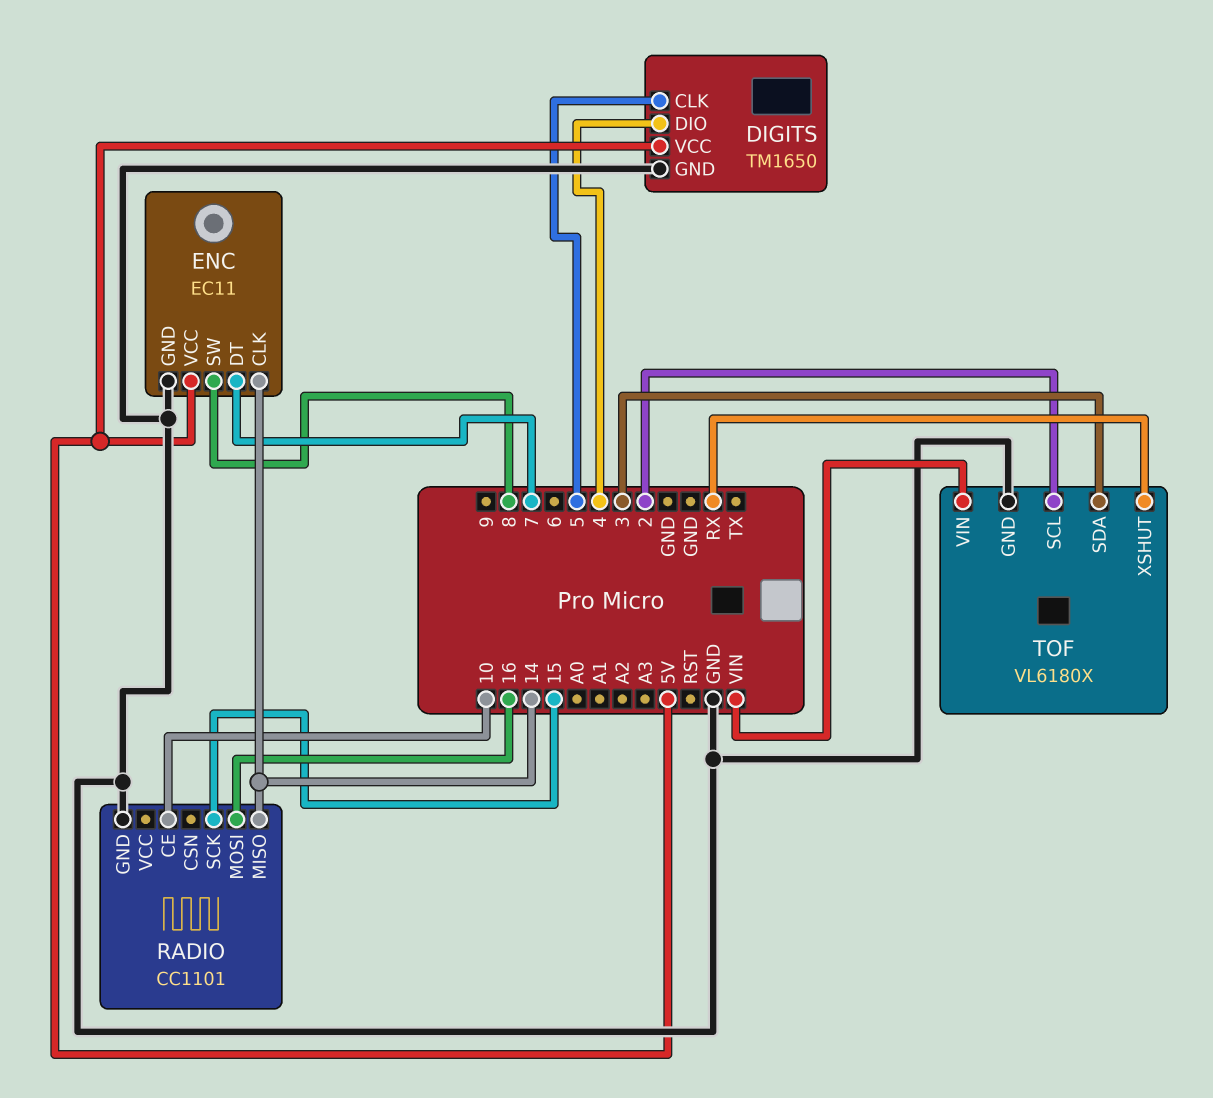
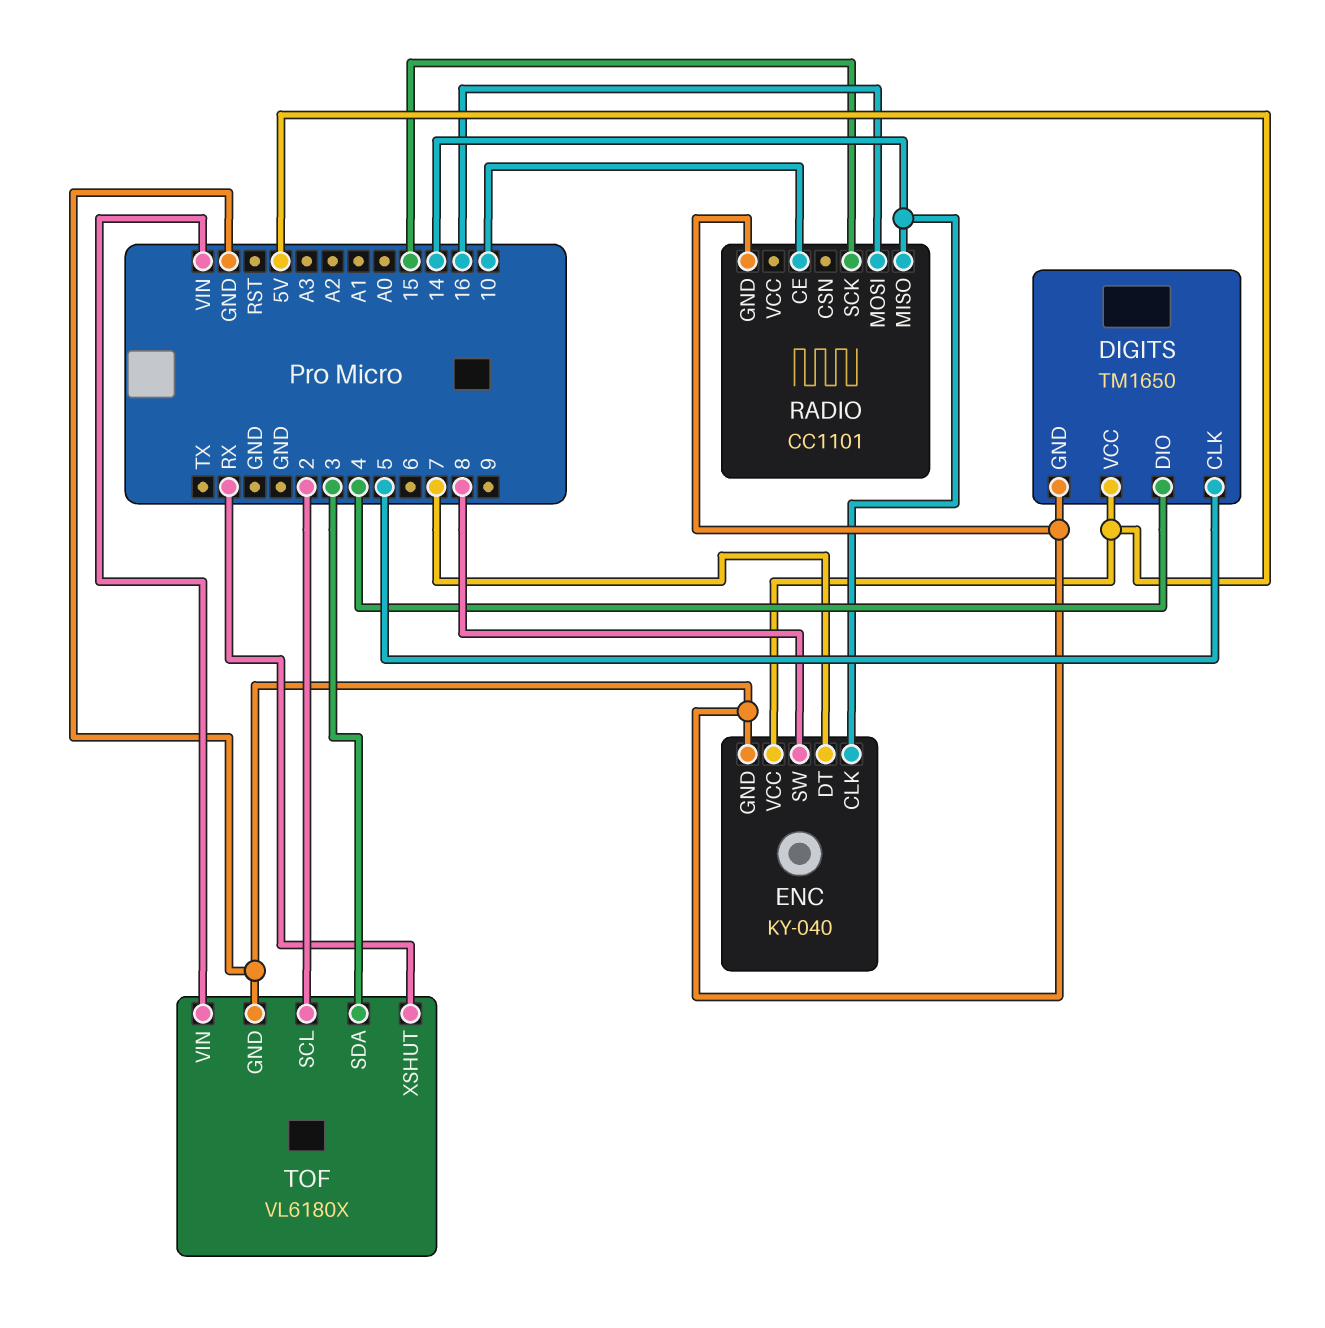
ENC: EC11 -> KY-040

